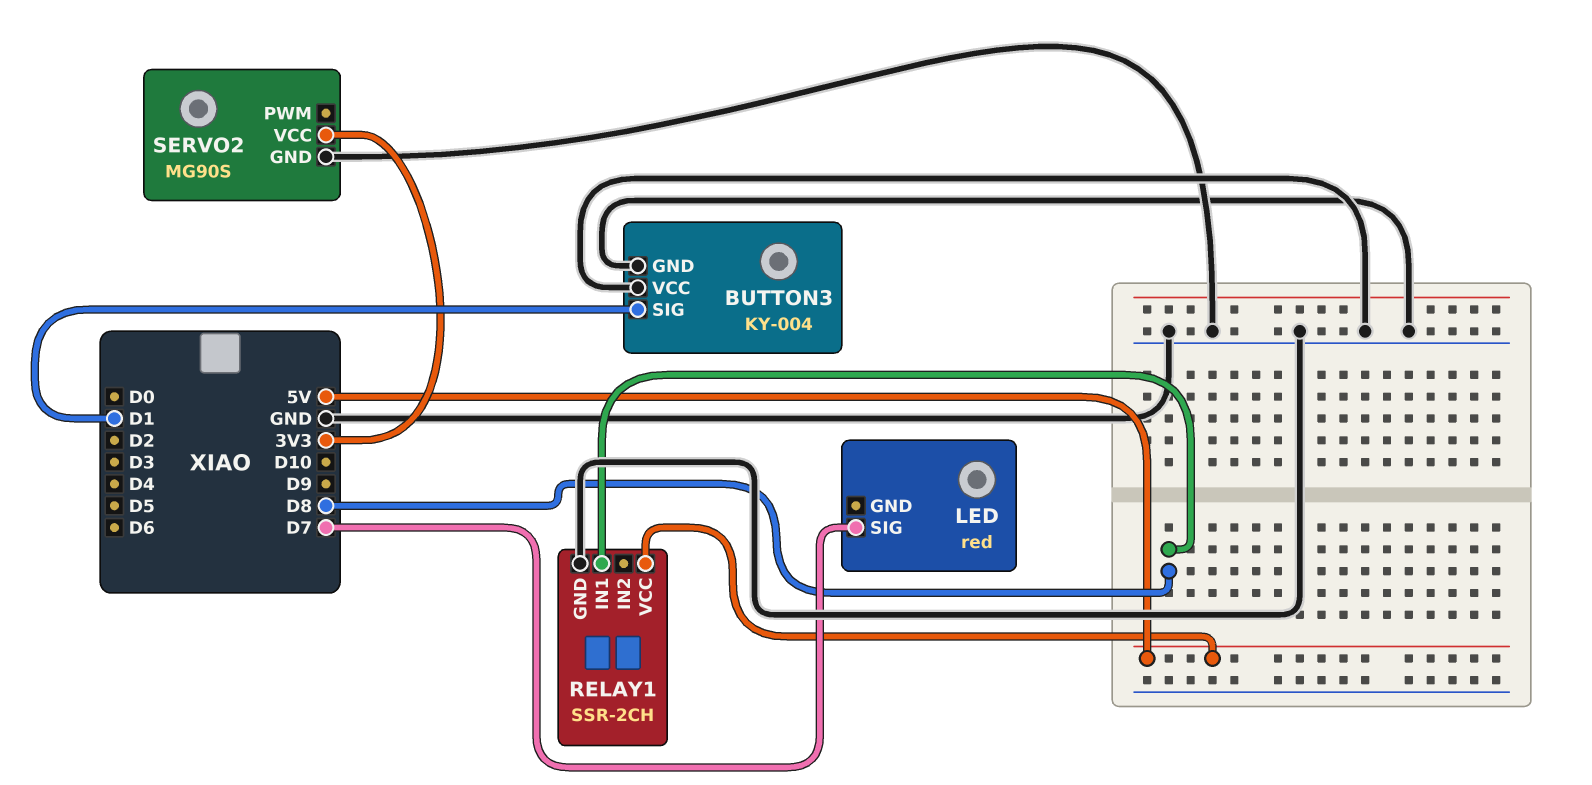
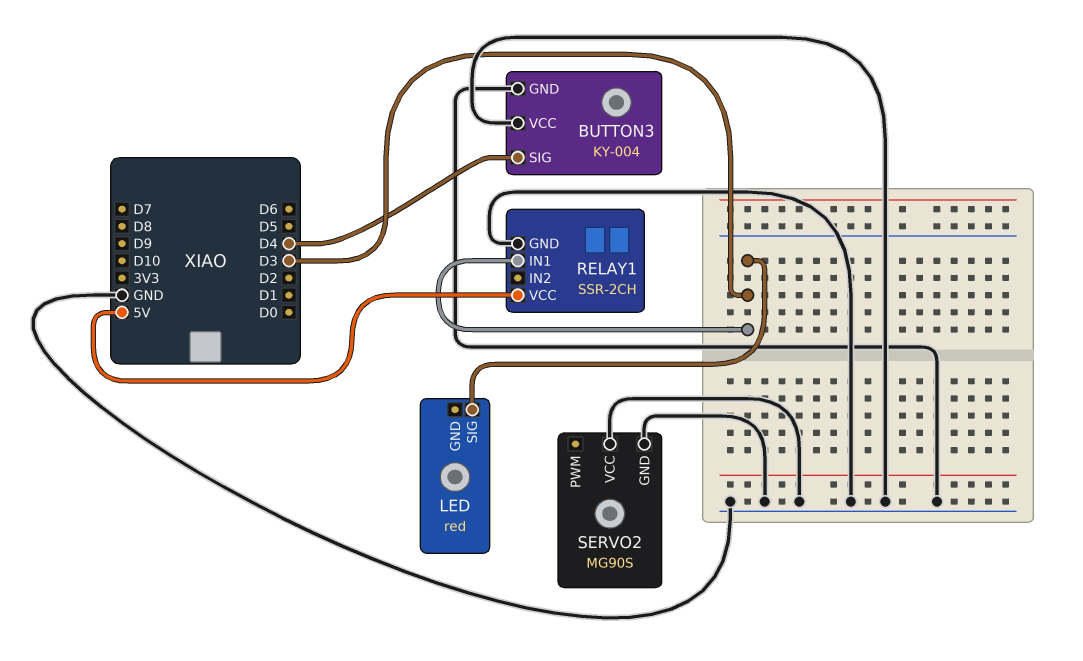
BUTTON3 pin SIG: D1 -> D4
LED pin SIG: D7 -> D3
RELAY1 pin IN1: D8 -> D3
SERVO2 pin VCC: 3V3 -> GND

